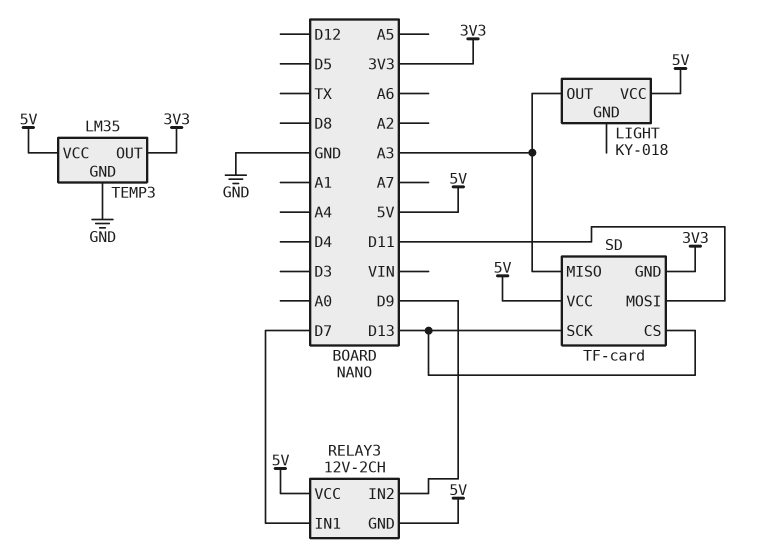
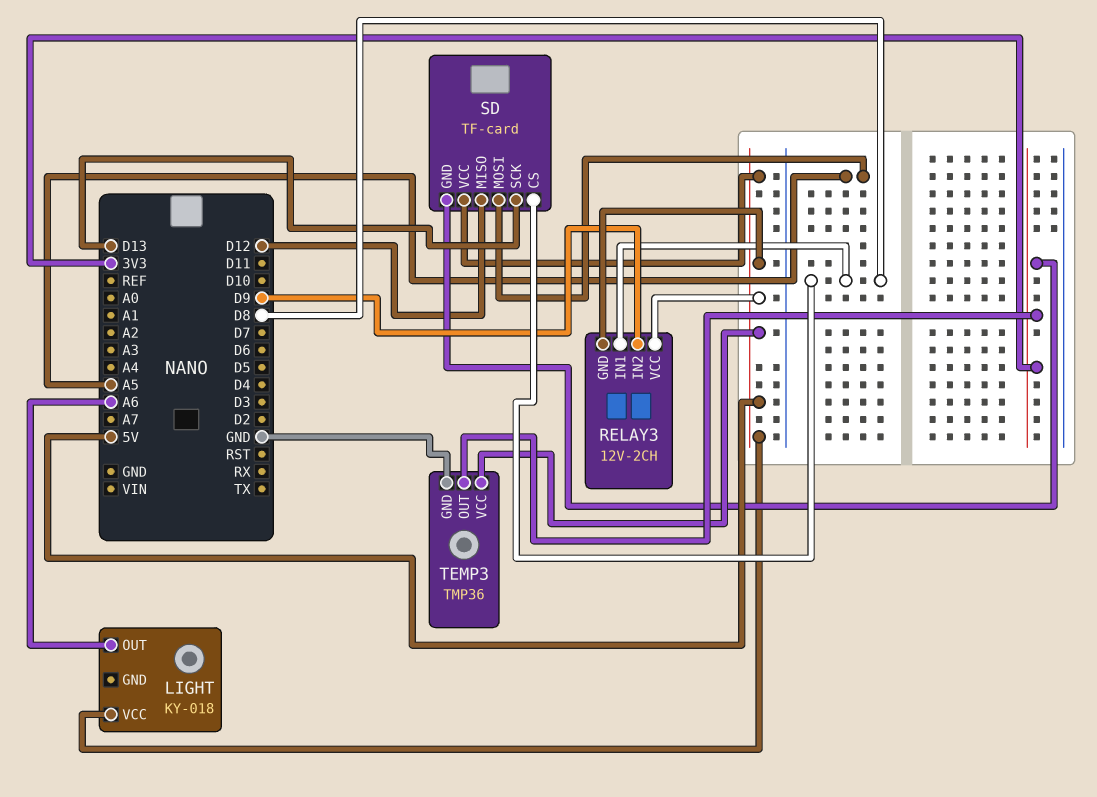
LIGHT pin OUT: A3 -> A6
RELAY3 pin IN1: D7 -> D8
SD pin CS: D13 -> D8
SD pin MISO: A3 -> D12
SD pin MOSI: D11 -> A5
TEMP3: LM35 -> TMP36

